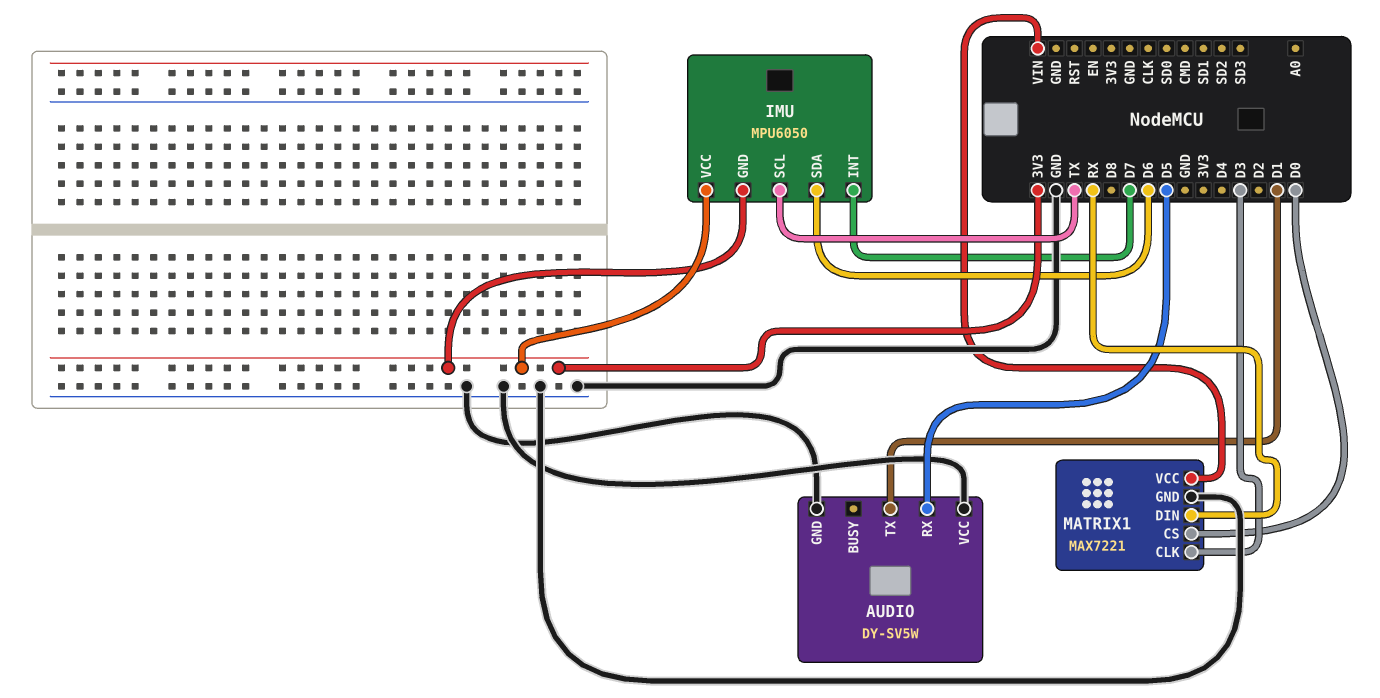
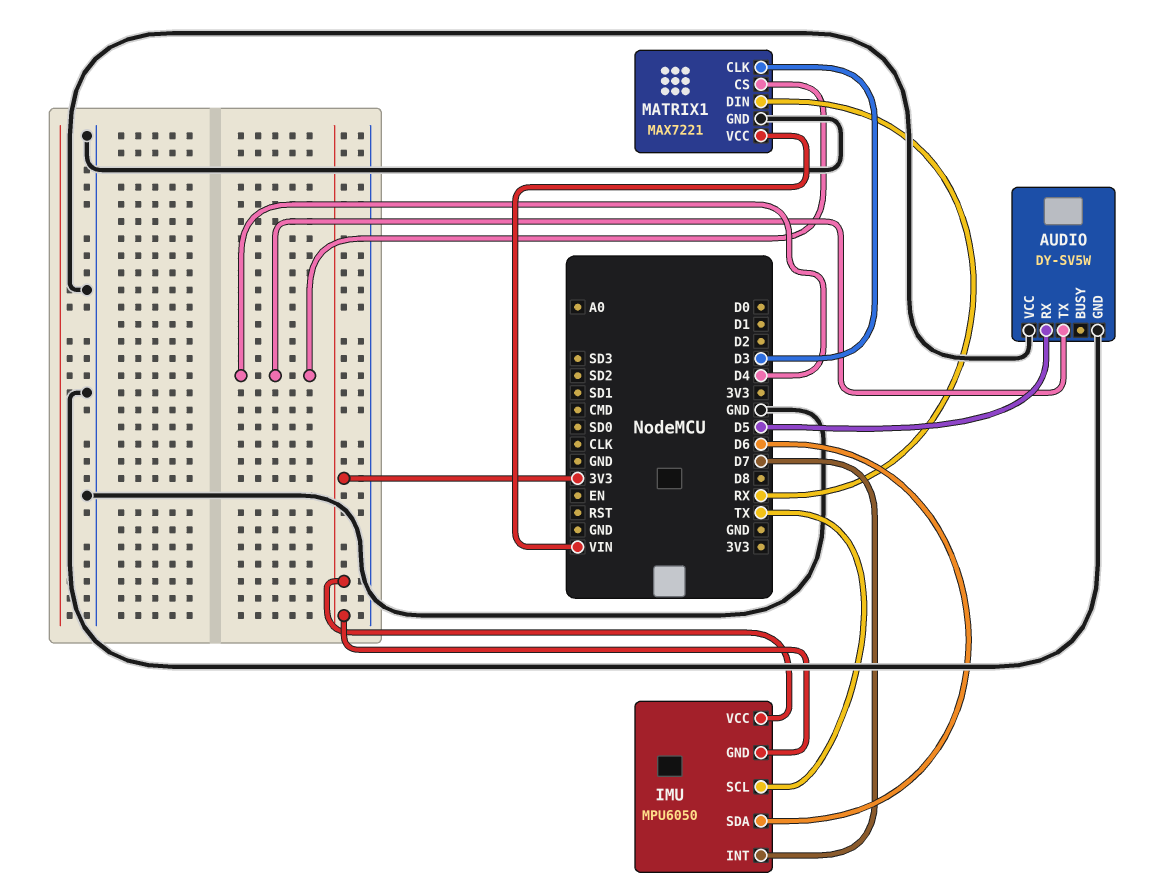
AUDIO pin TX: D1 -> D4
MATRIX1 pin CS: D0 -> D4

